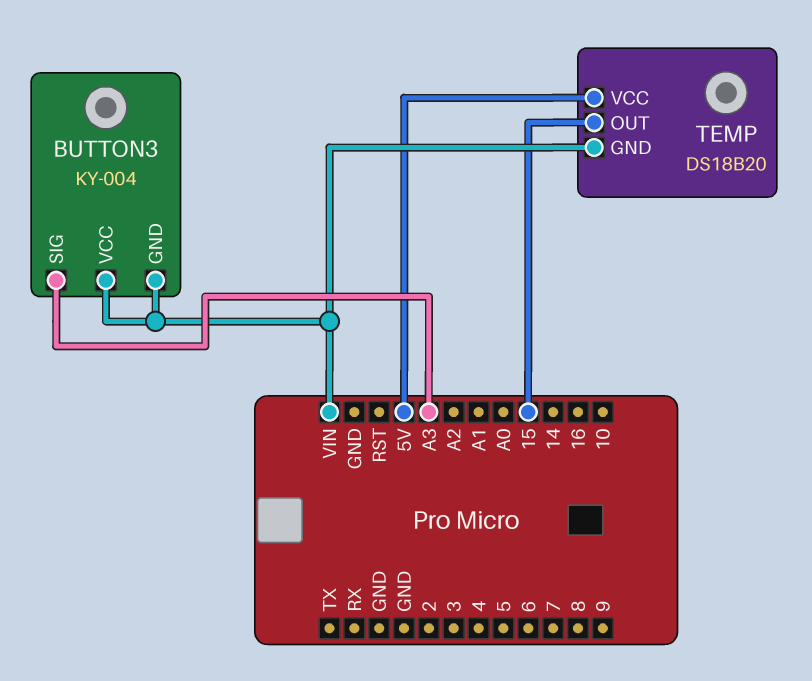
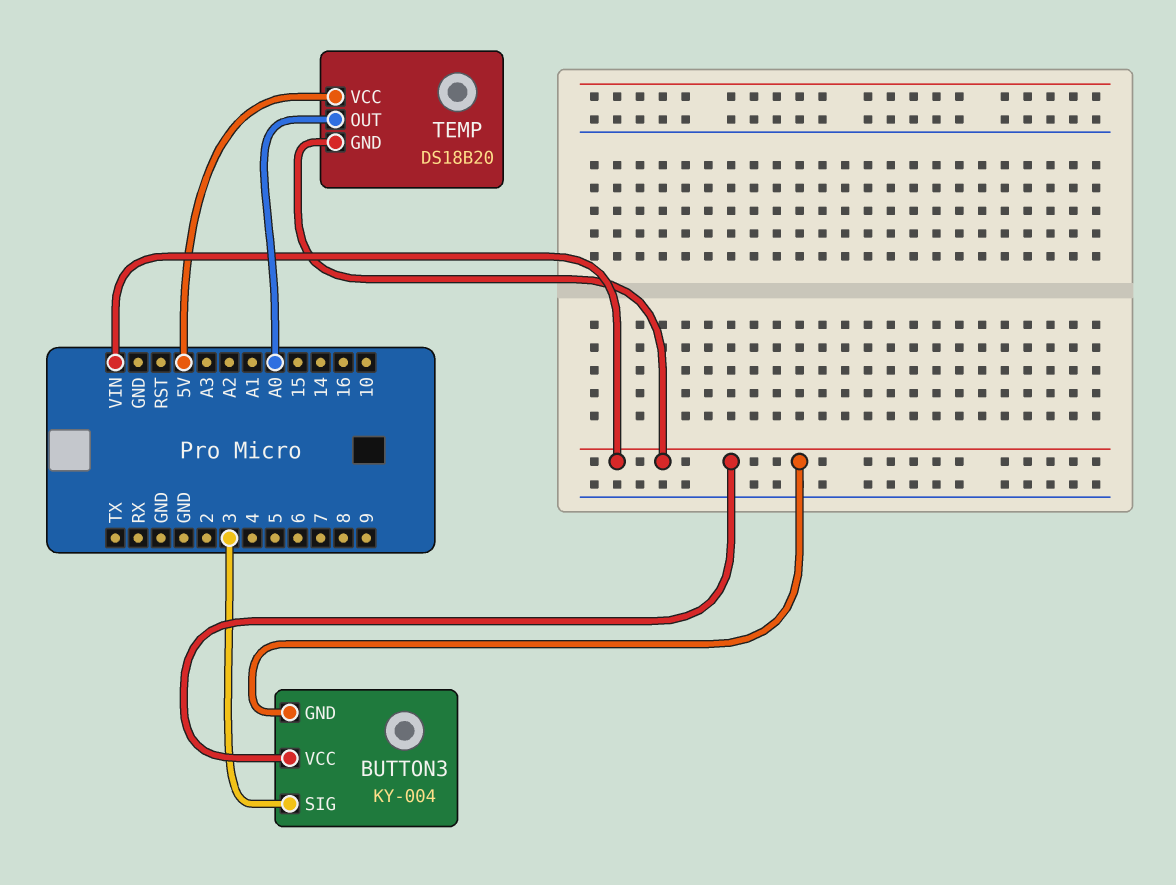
BUTTON3 pin SIG: A3 -> 3
TEMP pin OUT: 15 -> A0

